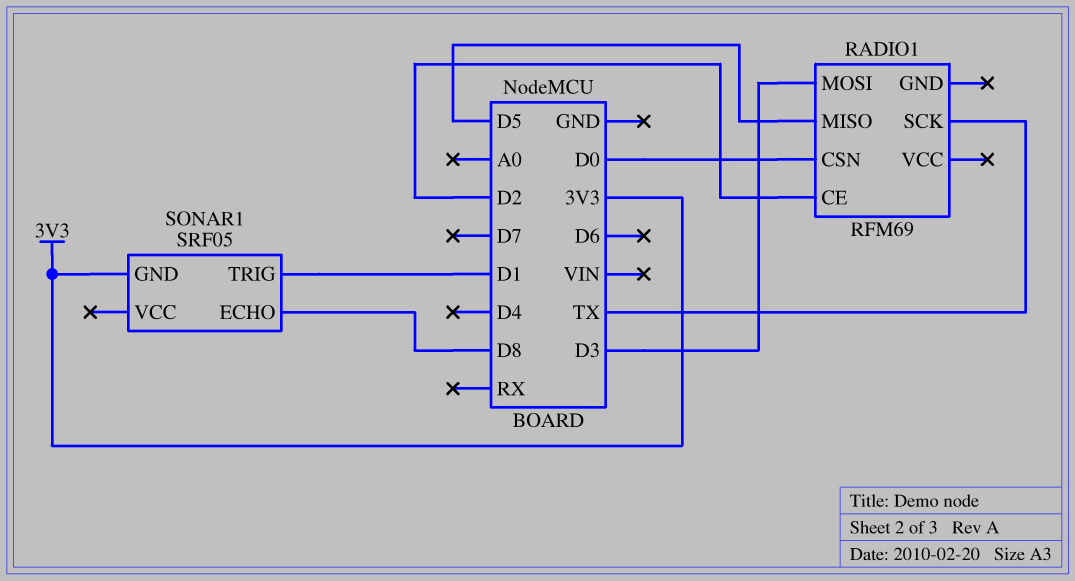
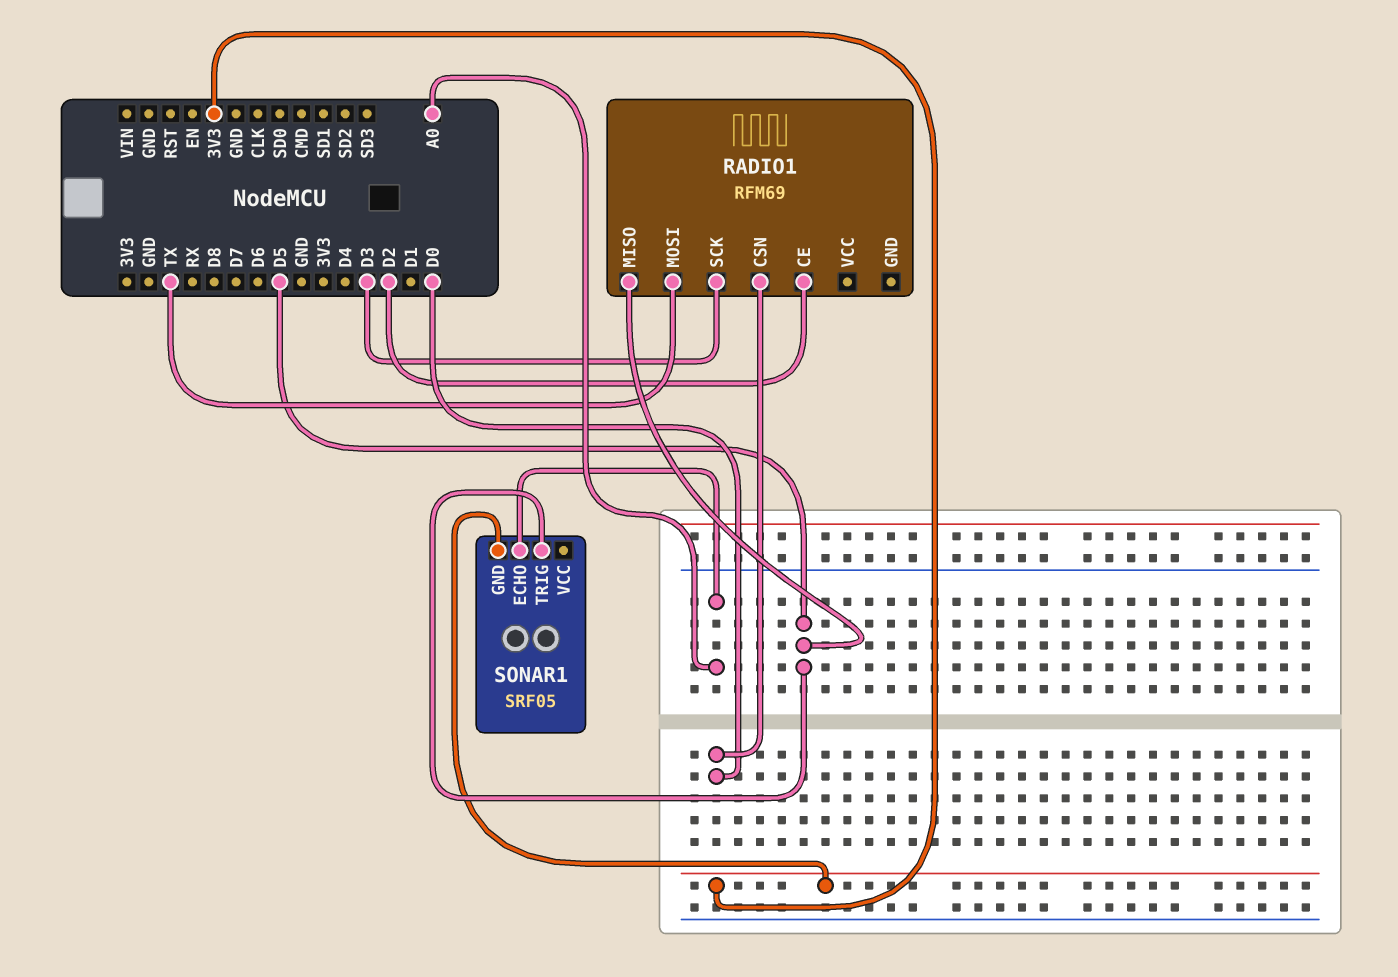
RADIO1 pin MOSI: D3 -> TX
RADIO1 pin SCK: TX -> D3
SONAR1 pin ECHO: D8 -> A0
SONAR1 pin TRIG: D1 -> D5

